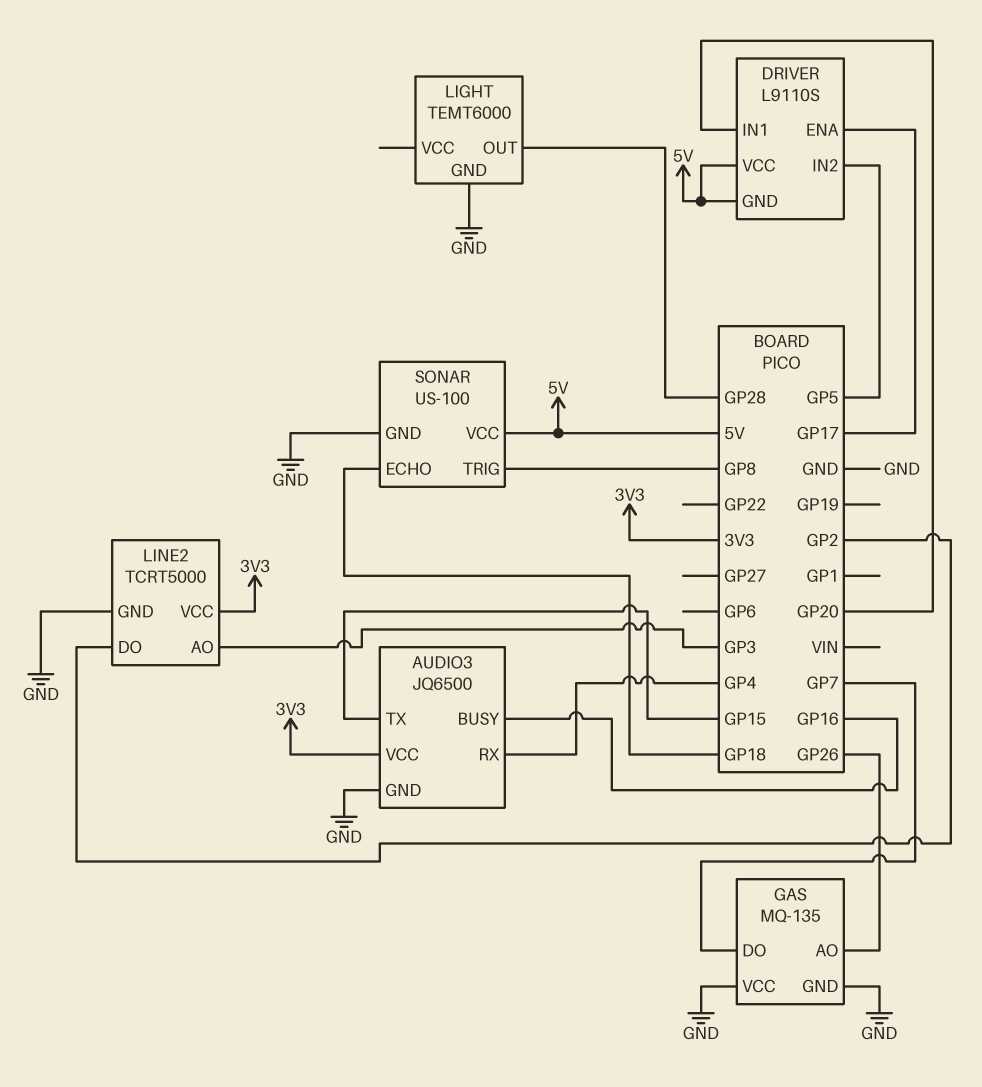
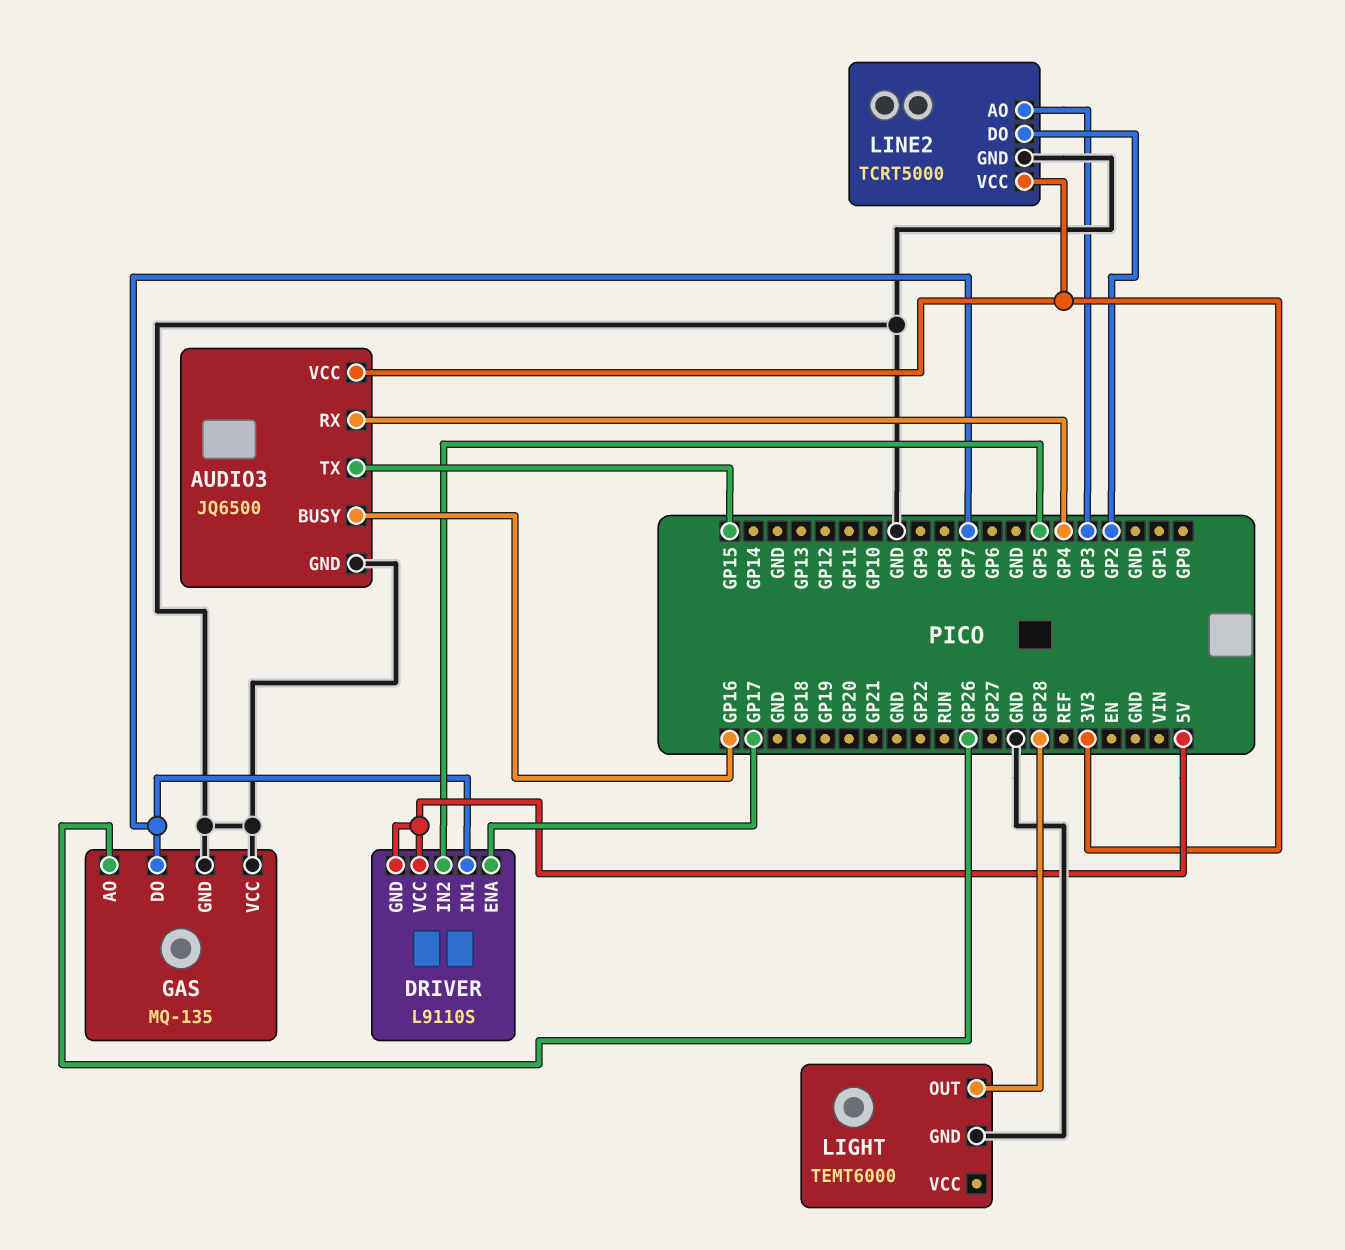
DRIVER pin IN1: GP20 -> GP7
SONAR: US-100 -> none
SONAR pin ECHO: GP18 -> none
SONAR pin GND: GND -> none
SONAR pin TRIG: GP8 -> none
SONAR pin VCC: 5V -> none

